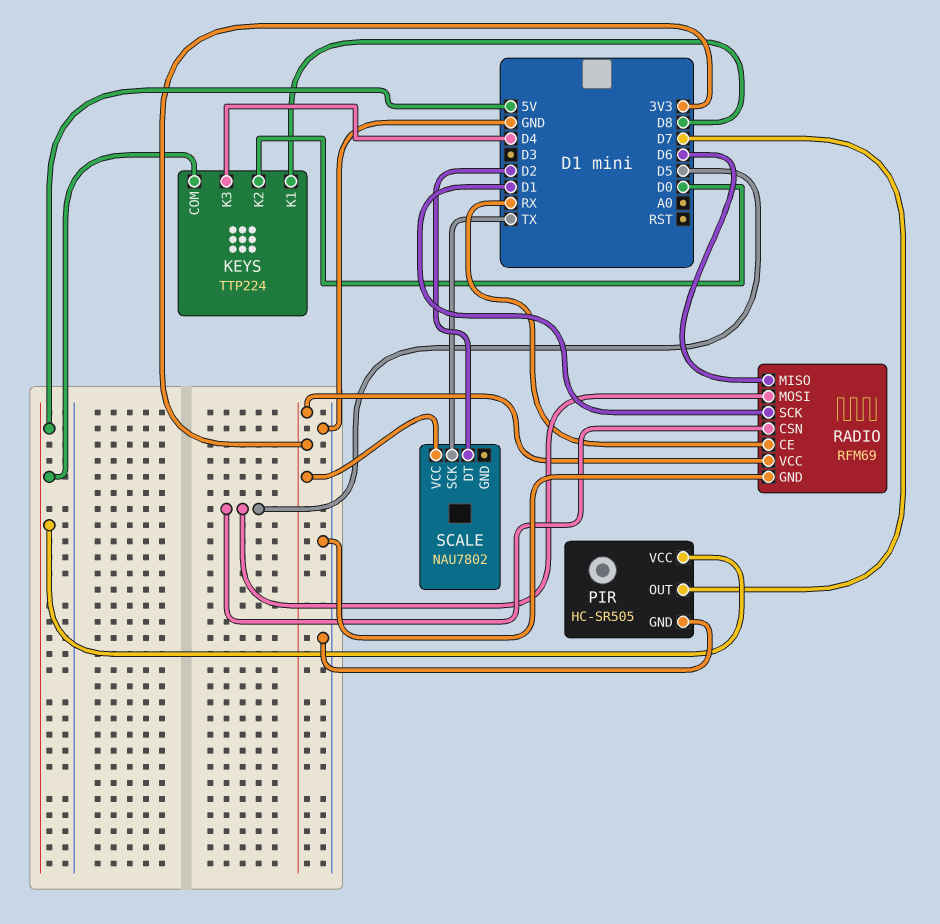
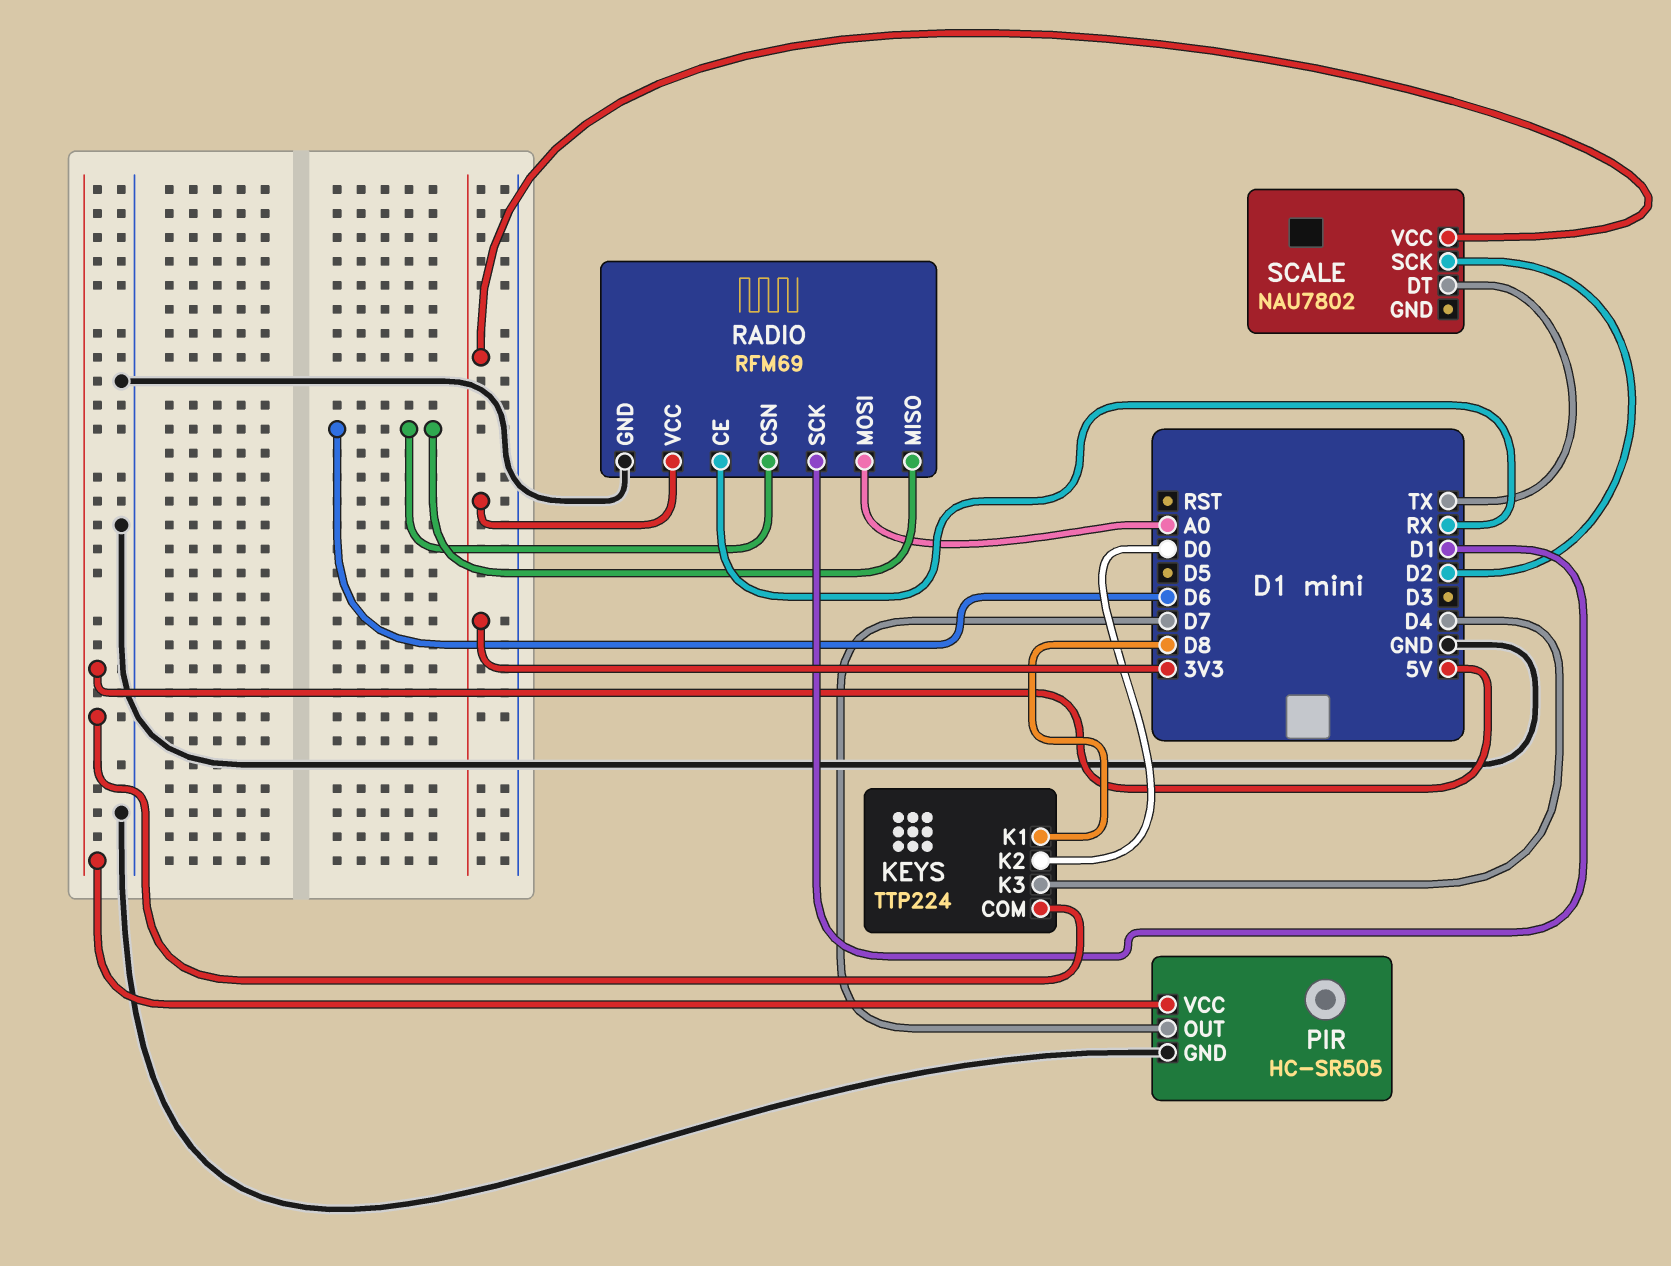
RADIO pin CSN: D5 -> D6
RADIO pin MOSI: D5 -> A0
SCALE pin DT: D2 -> TX
SCALE pin SCK: TX -> D2

